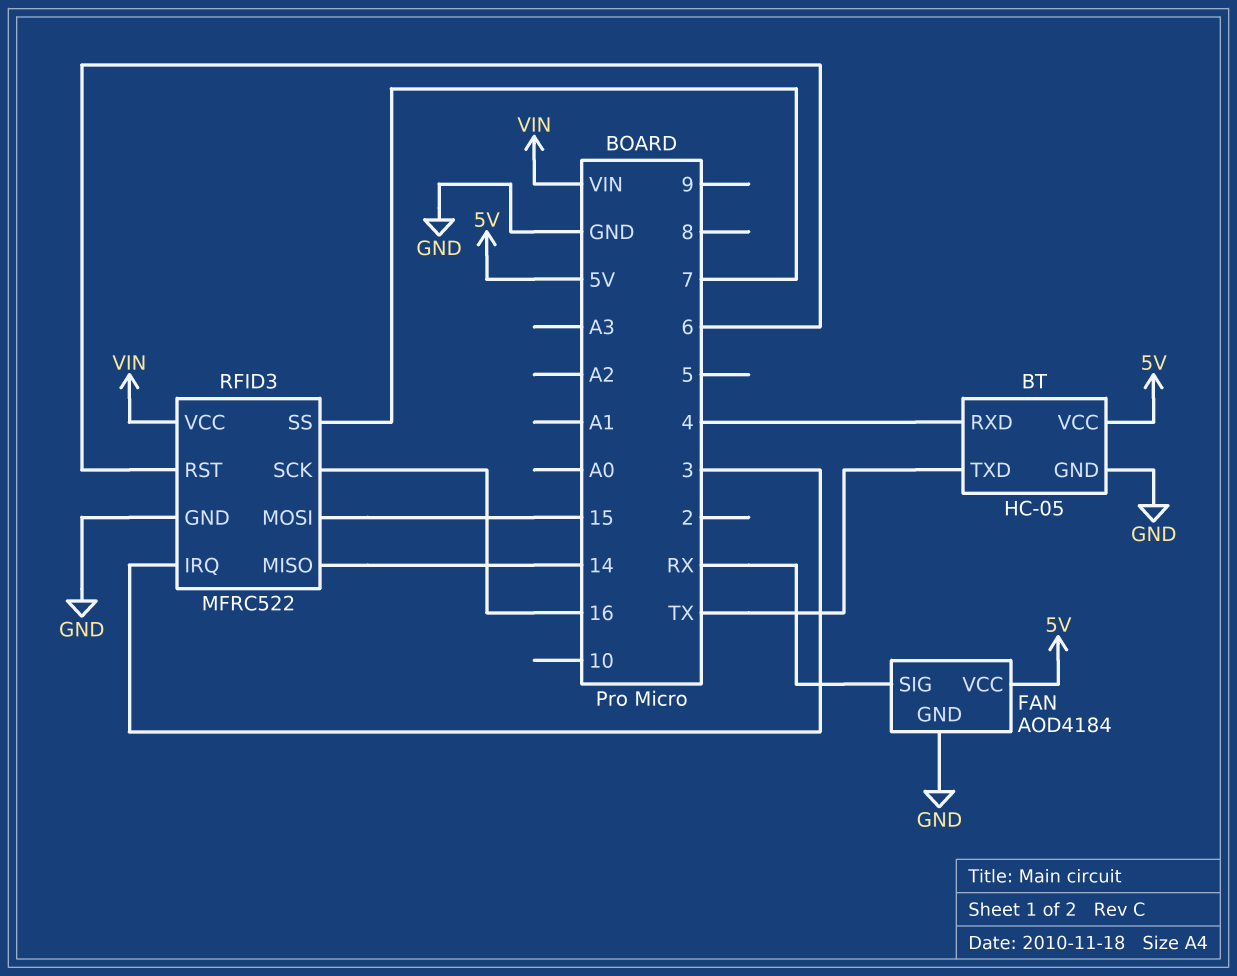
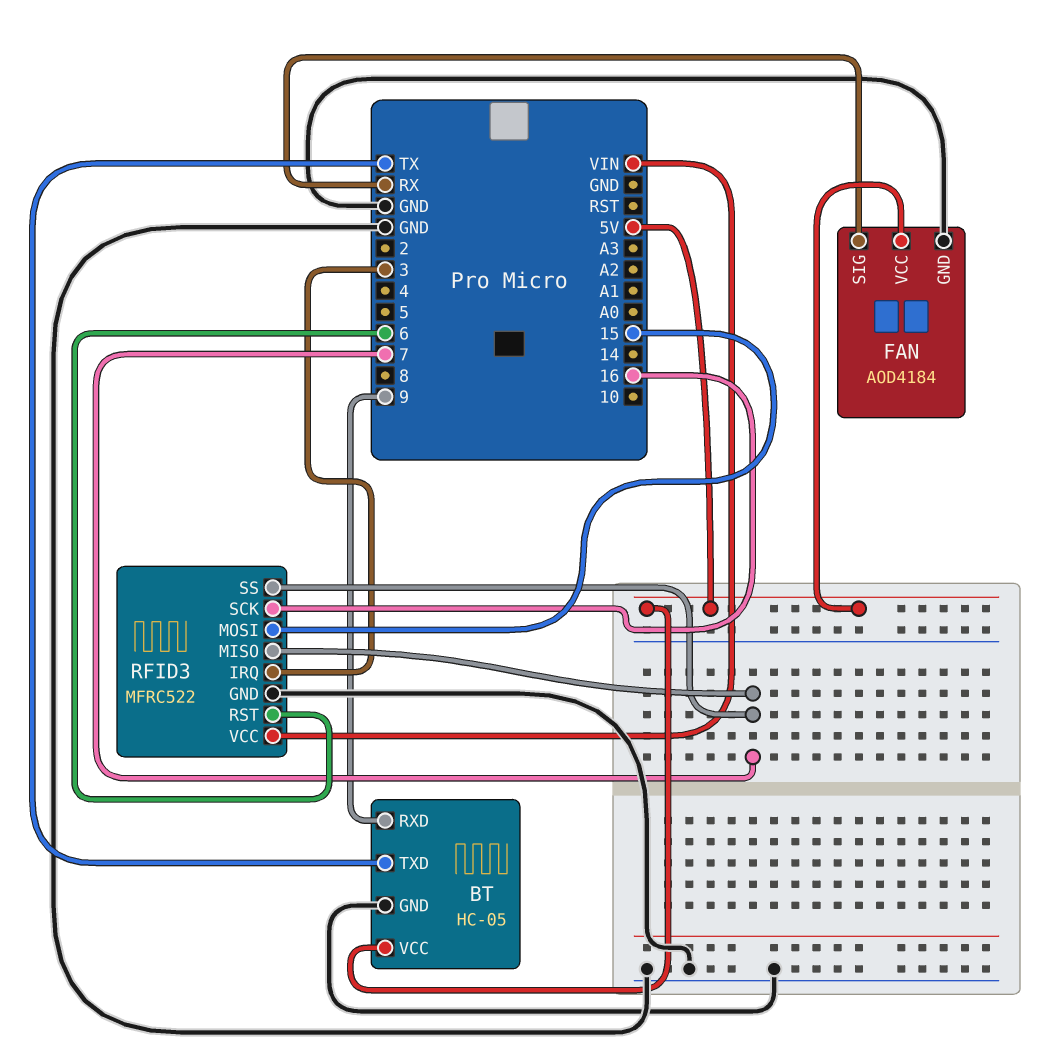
BT pin RXD: 4 -> 9
RFID3 pin MISO: 14 -> 7

